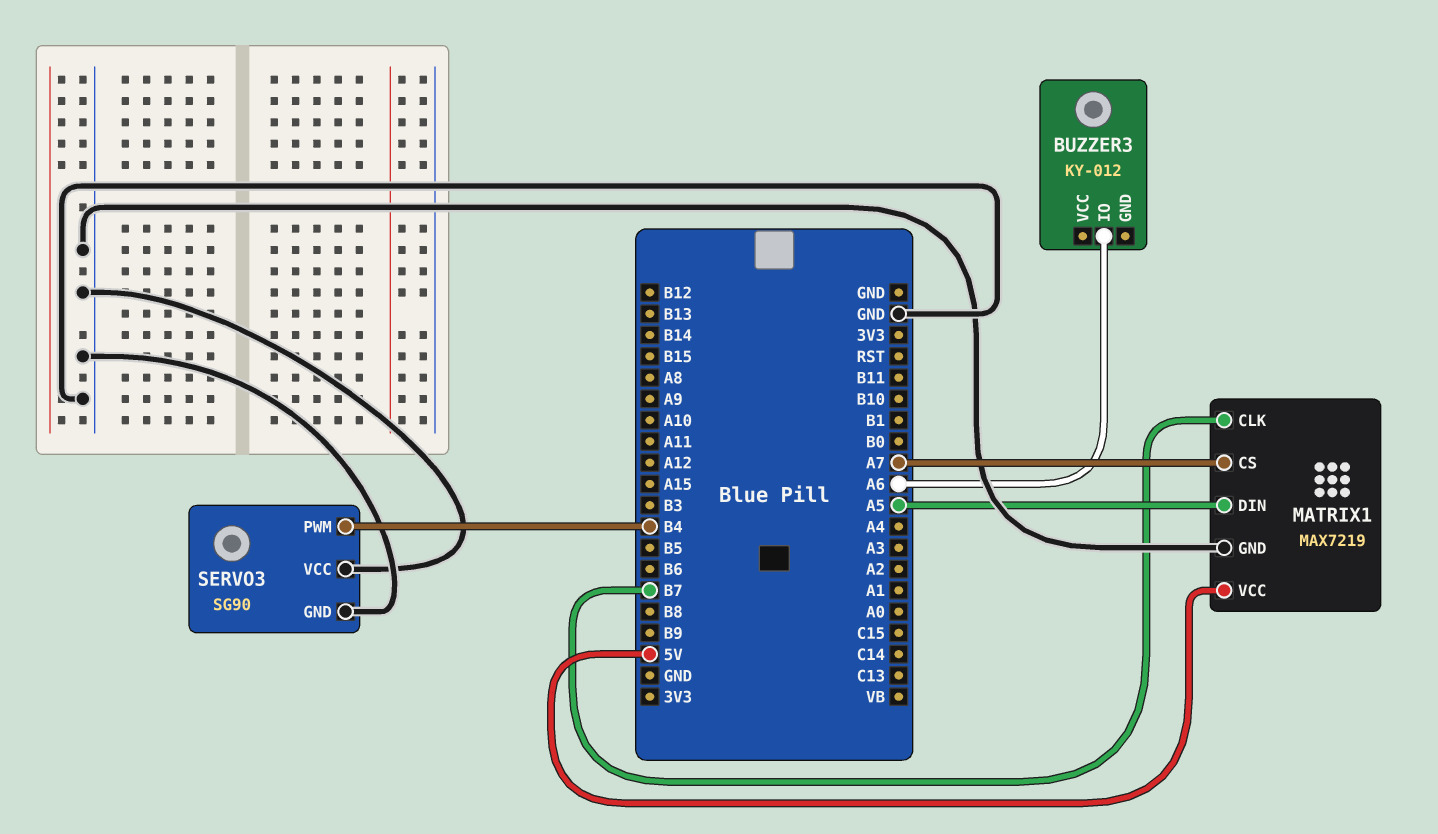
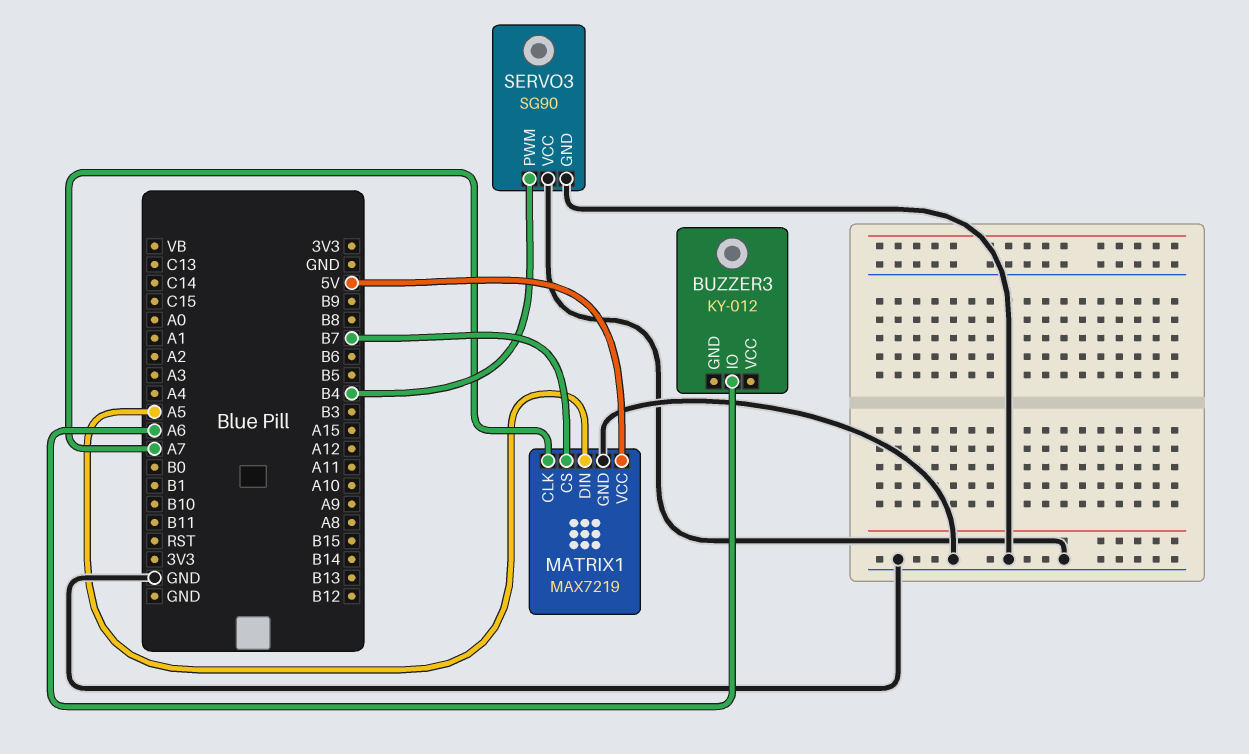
MATRIX1 pin CLK: B7 -> A7
MATRIX1 pin CS: A7 -> B7

